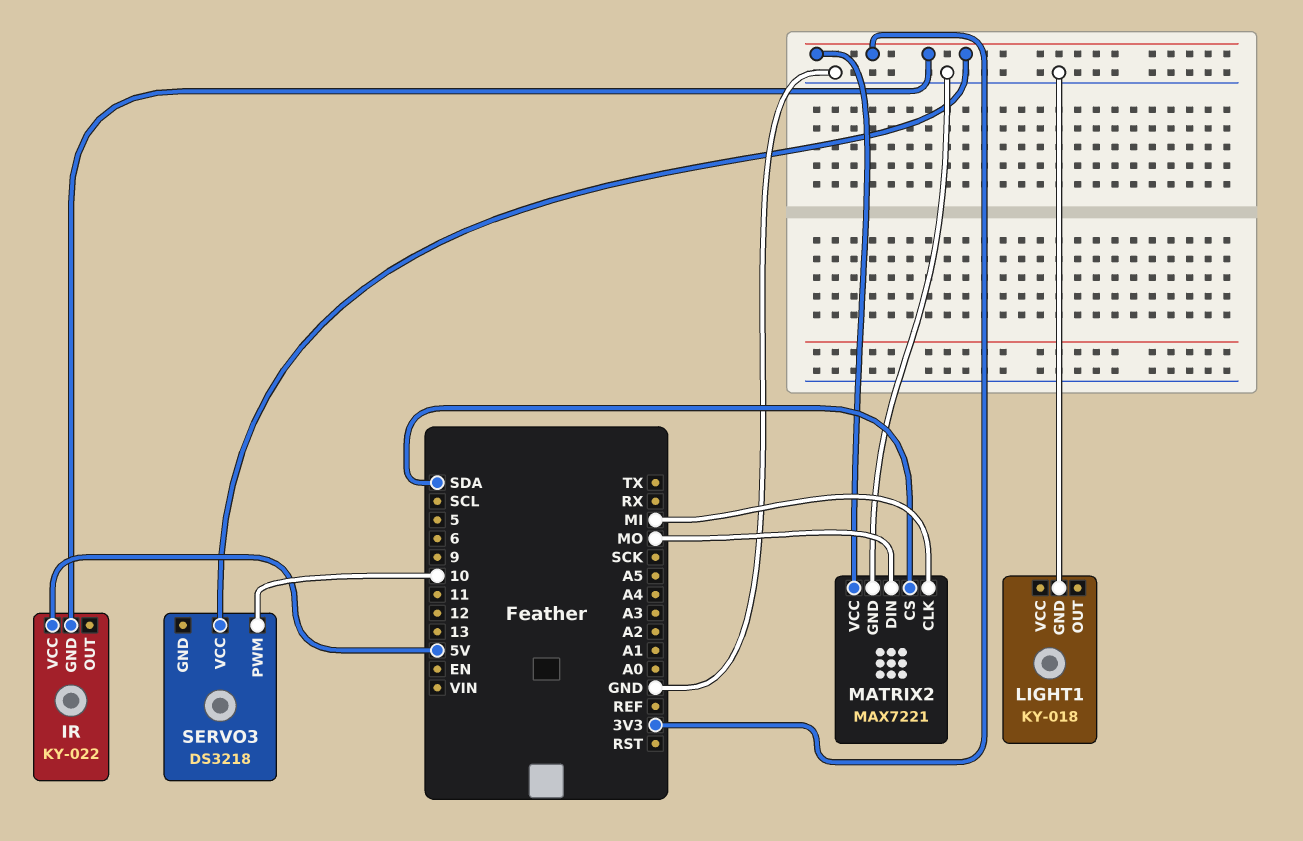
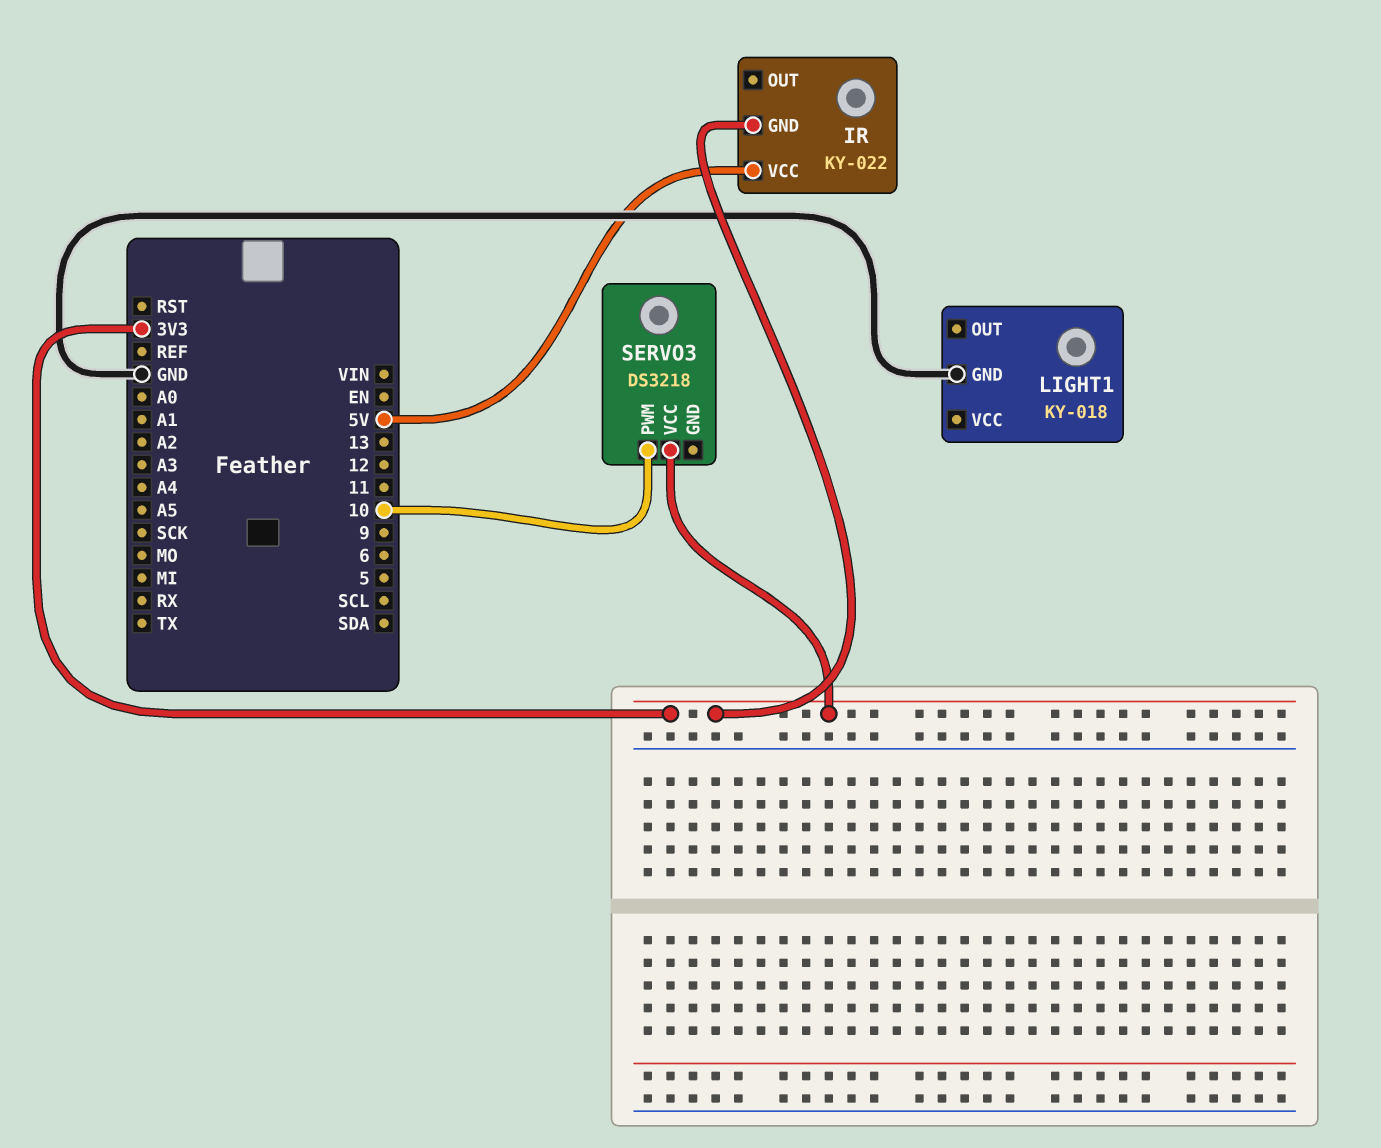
MATRIX2: MAX7221 -> none
MATRIX2 pin CLK: MI -> none
MATRIX2 pin CS: SDA -> none
MATRIX2 pin DIN: MO -> none
MATRIX2 pin GND: GND -> none
MATRIX2 pin VCC: 3V3 -> none

